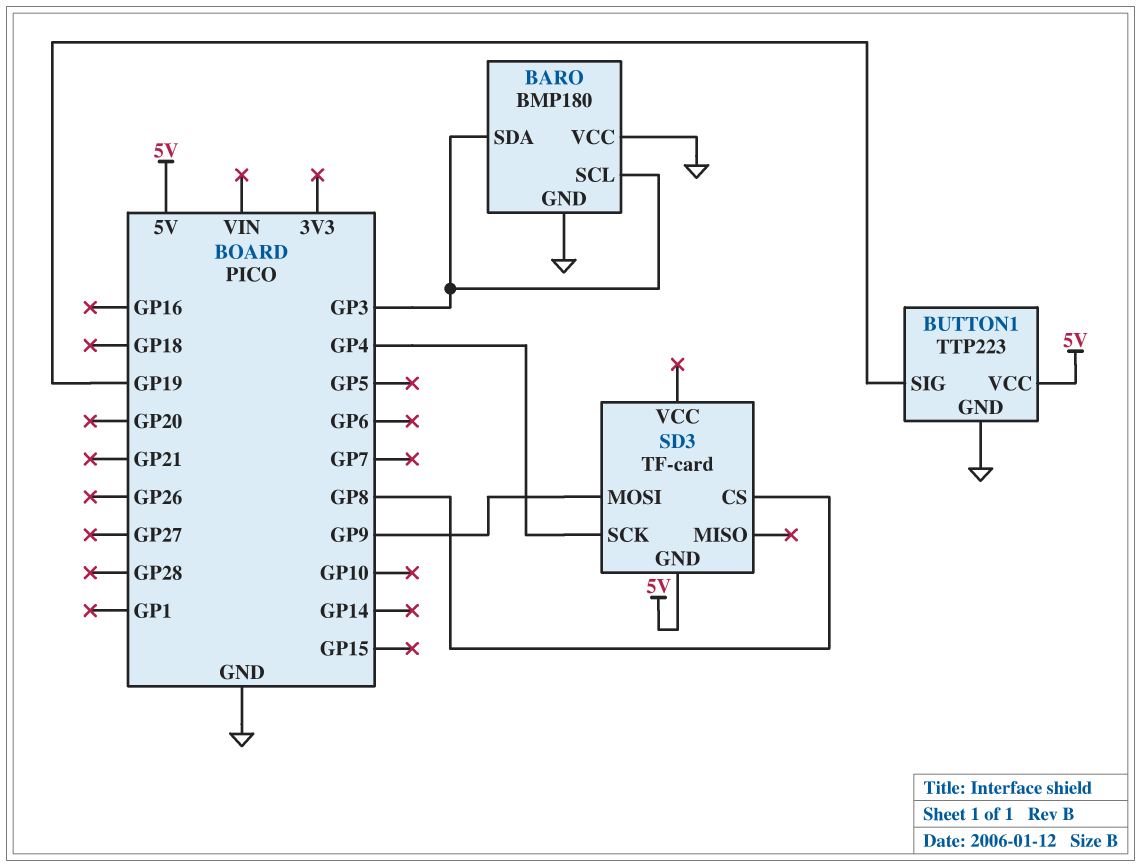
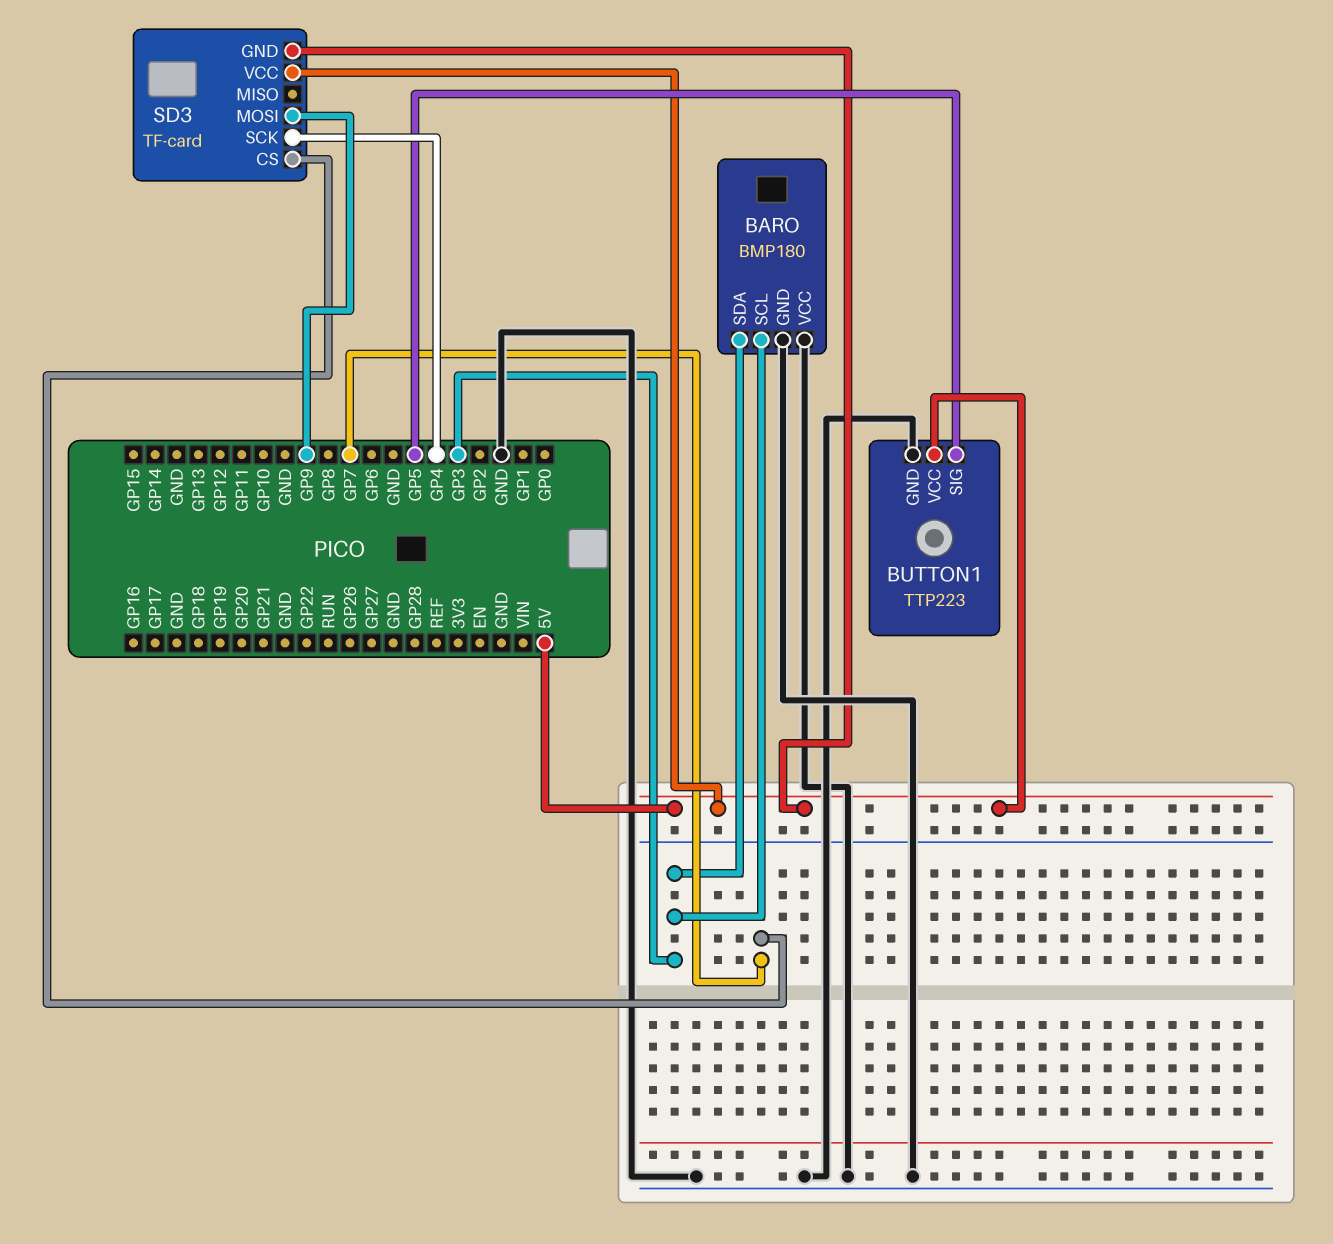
BUTTON1 pin SIG: GP19 -> GP5
SD3 pin CS: GP8 -> GP7
SD3 pin VCC: none -> 5V

